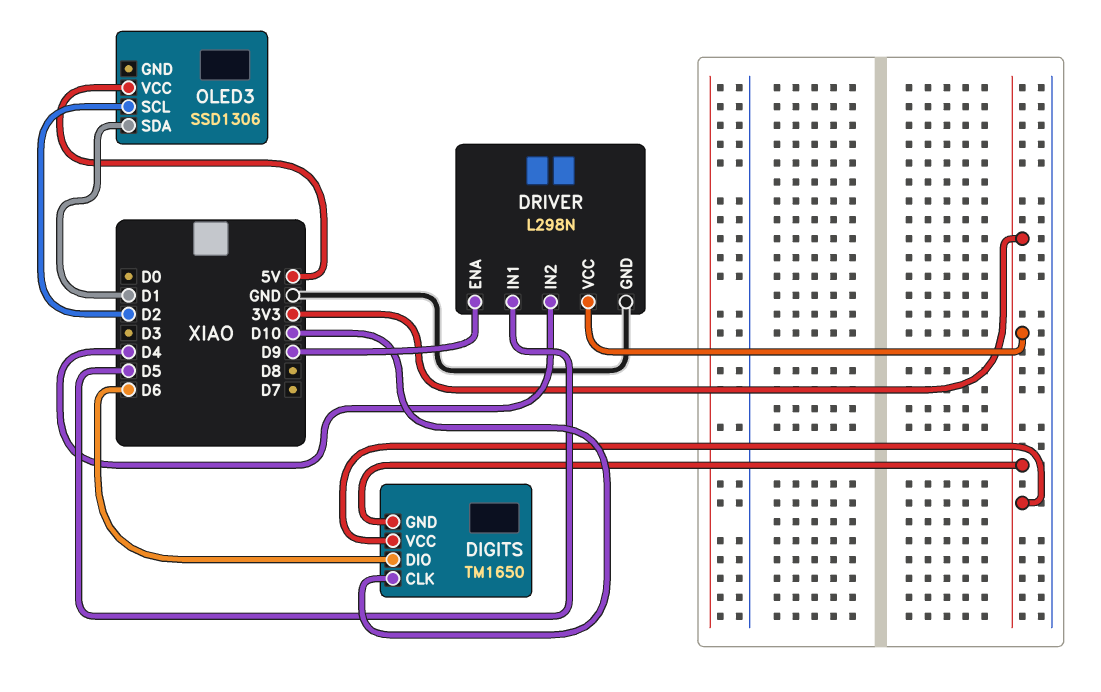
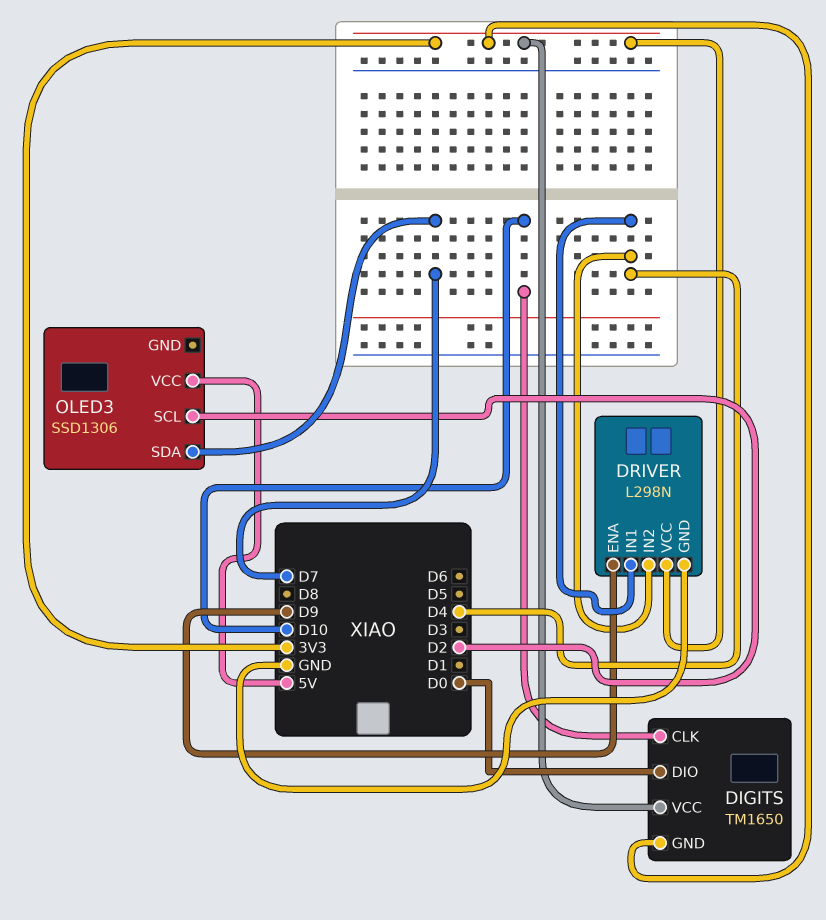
DIGITS pin DIO: D6 -> D0
DRIVER pin IN1: D5 -> D4
OLED3 pin SDA: D1 -> D7

